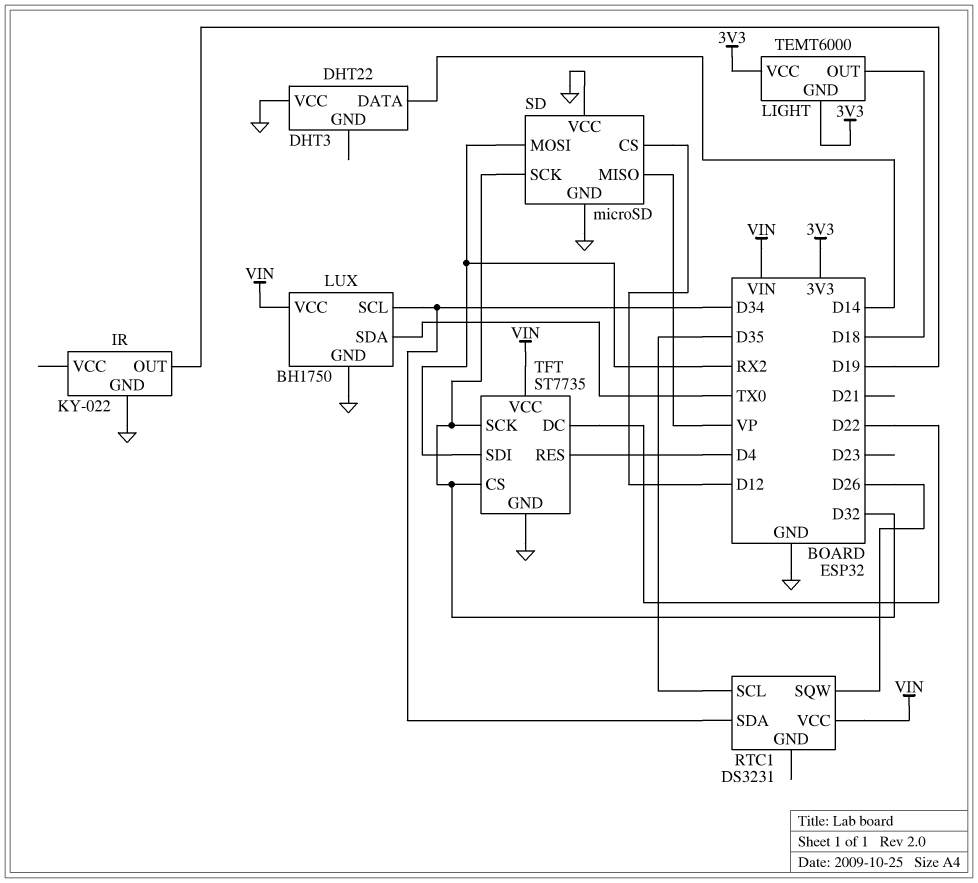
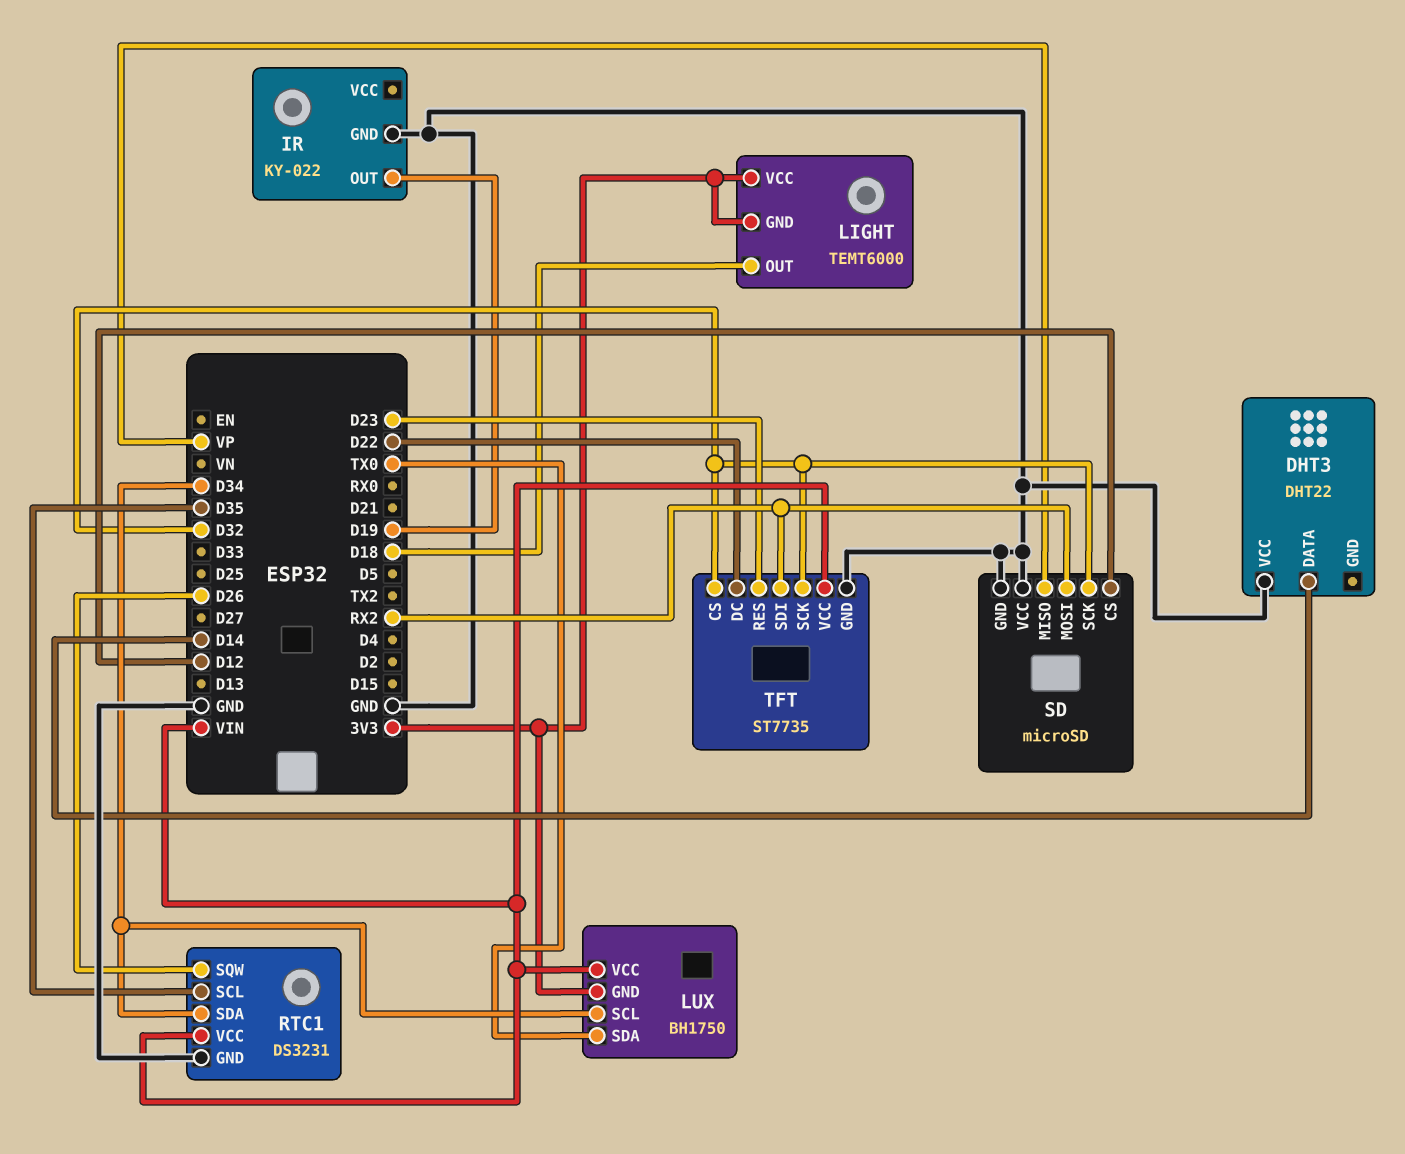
LUX pin GND: GND -> 3V3
RTC1 pin GND: none -> GND
TFT pin RES: D4 -> D23

